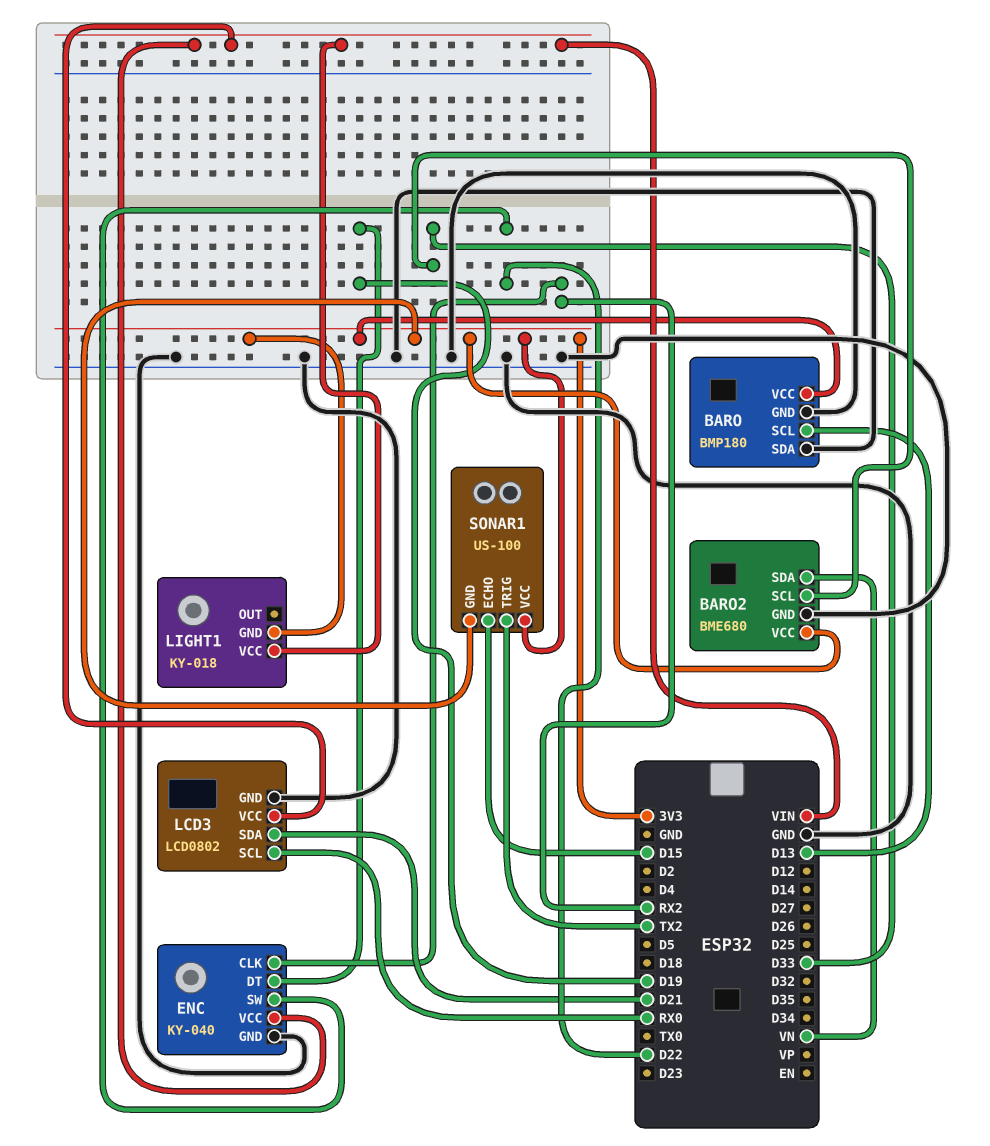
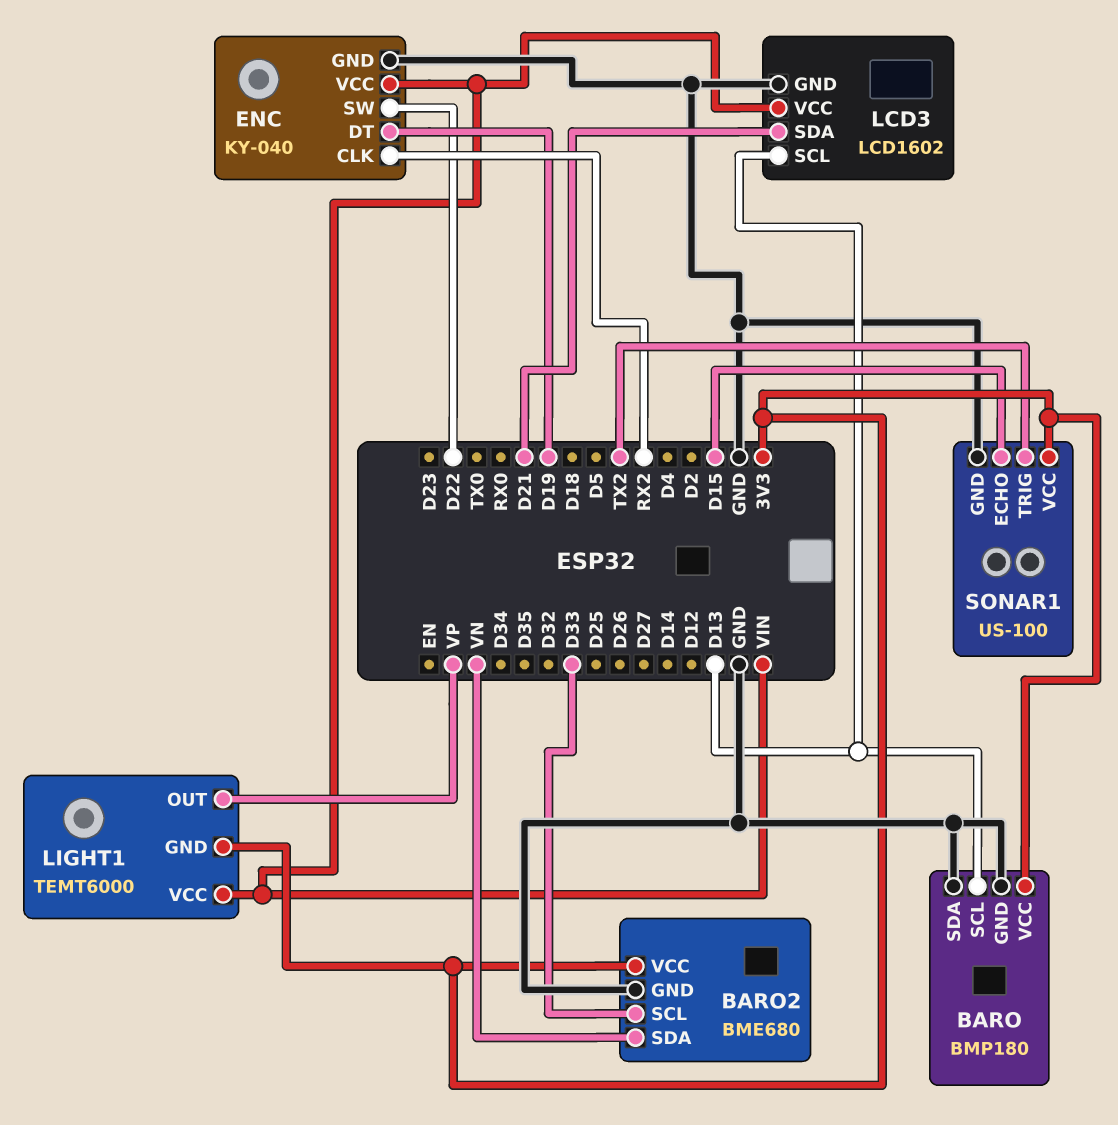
LCD3: LCD0802 -> LCD1602
LCD3 pin SCL: RX0 -> D13
LIGHT1: KY-018 -> TEMT6000
LIGHT1 pin OUT: none -> VP
SONAR1 pin GND: 3V3 -> GND

